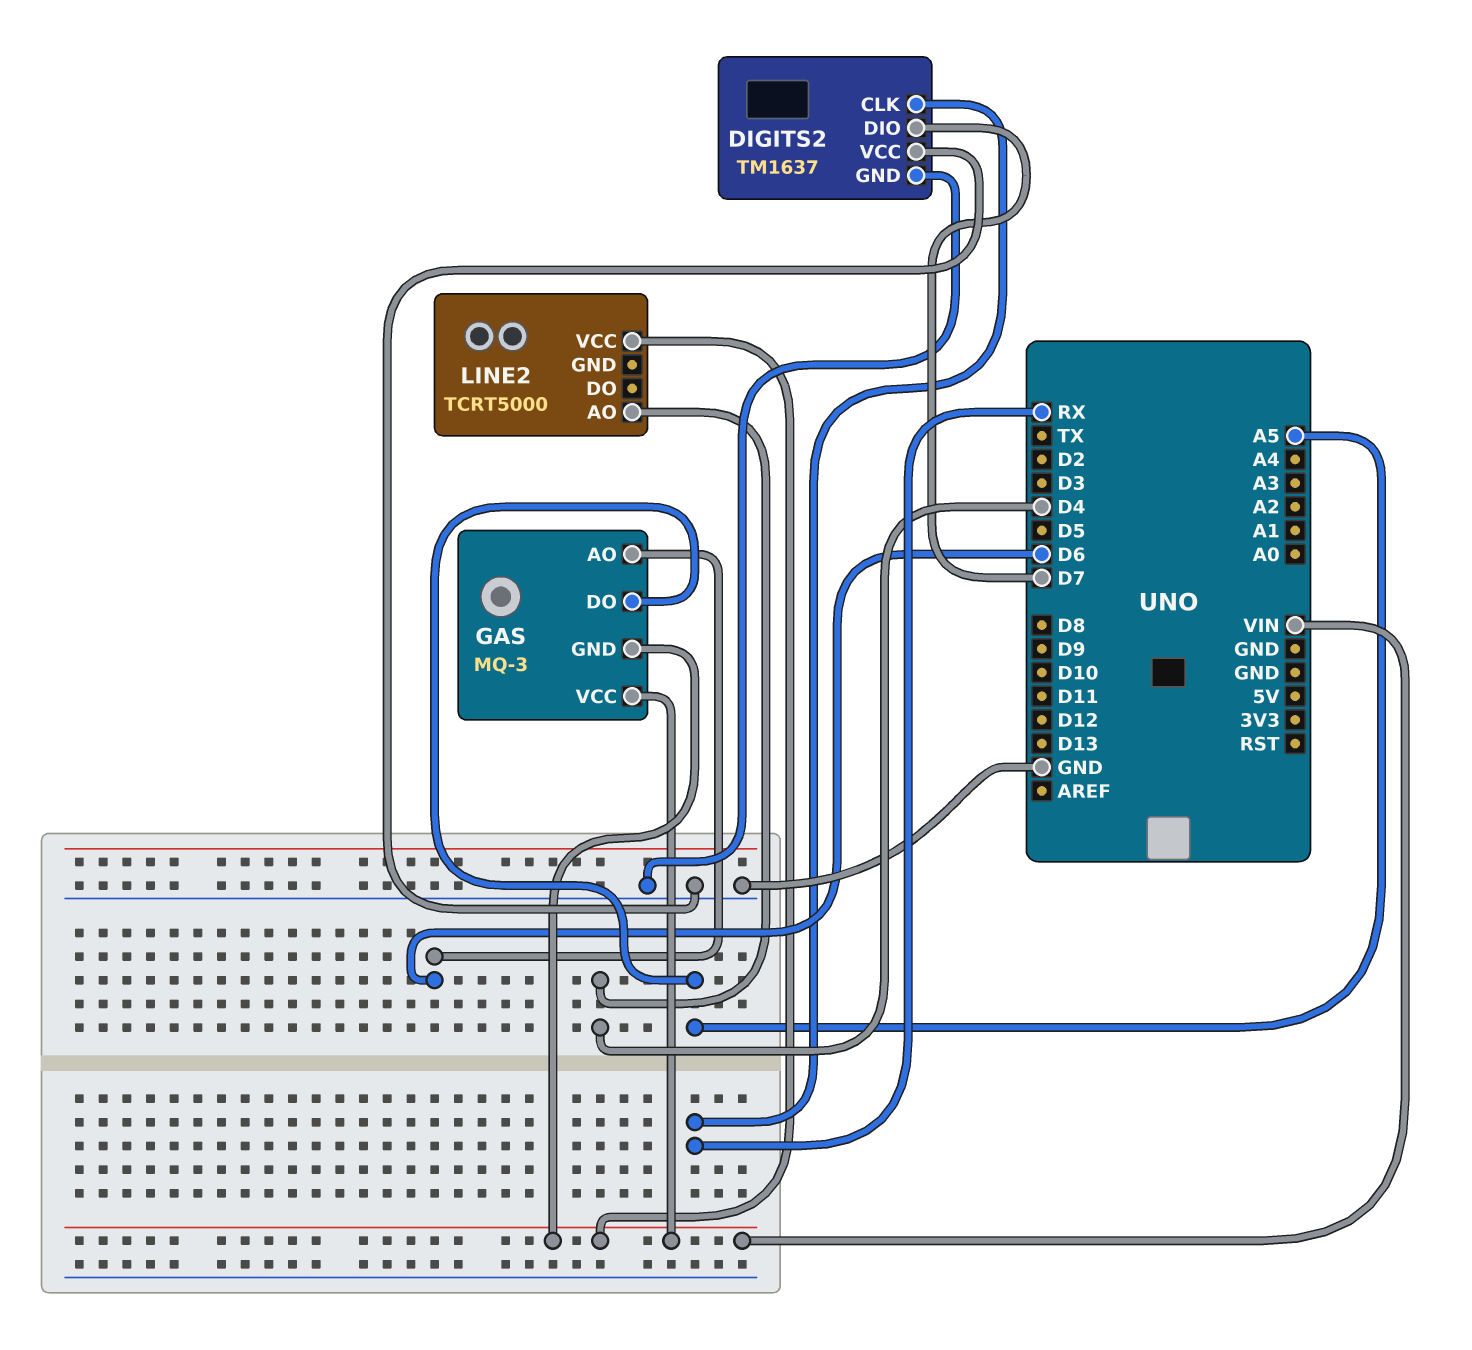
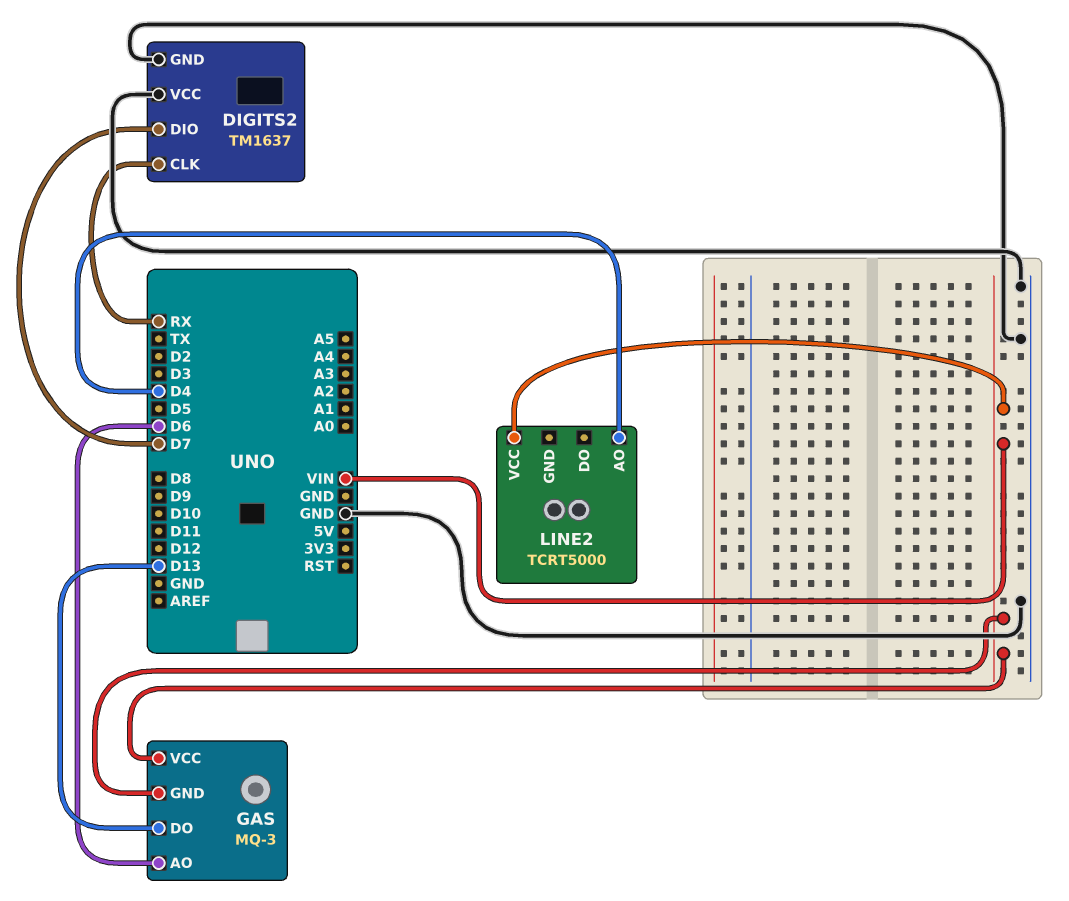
GAS pin DO: A5 -> D13

